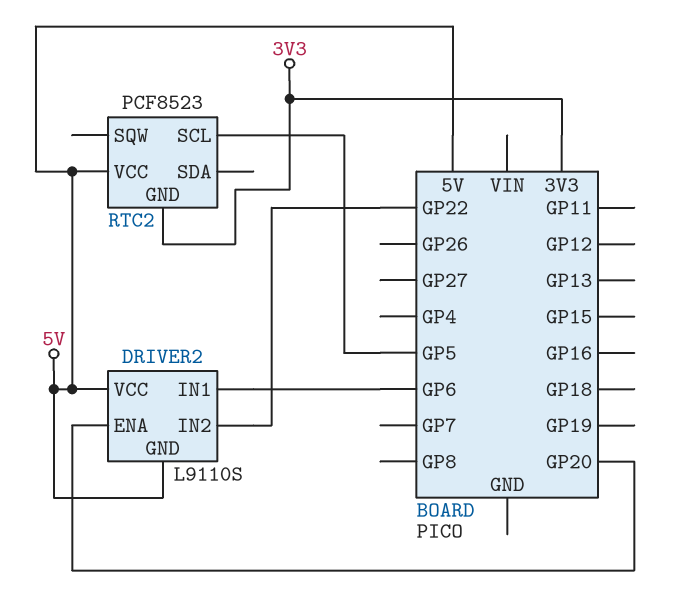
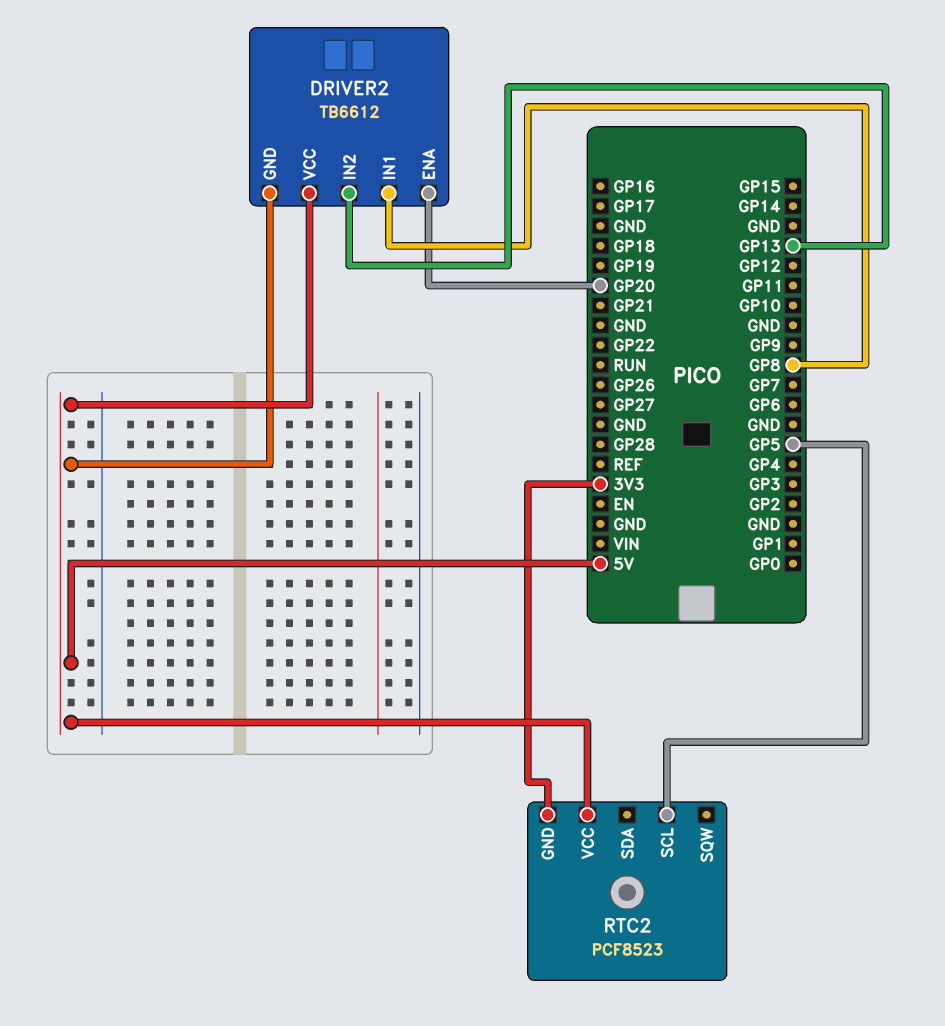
DRIVER2: L9110S -> TB6612
DRIVER2 pin IN1: GP6 -> GP8
DRIVER2 pin IN2: GP22 -> GP13

